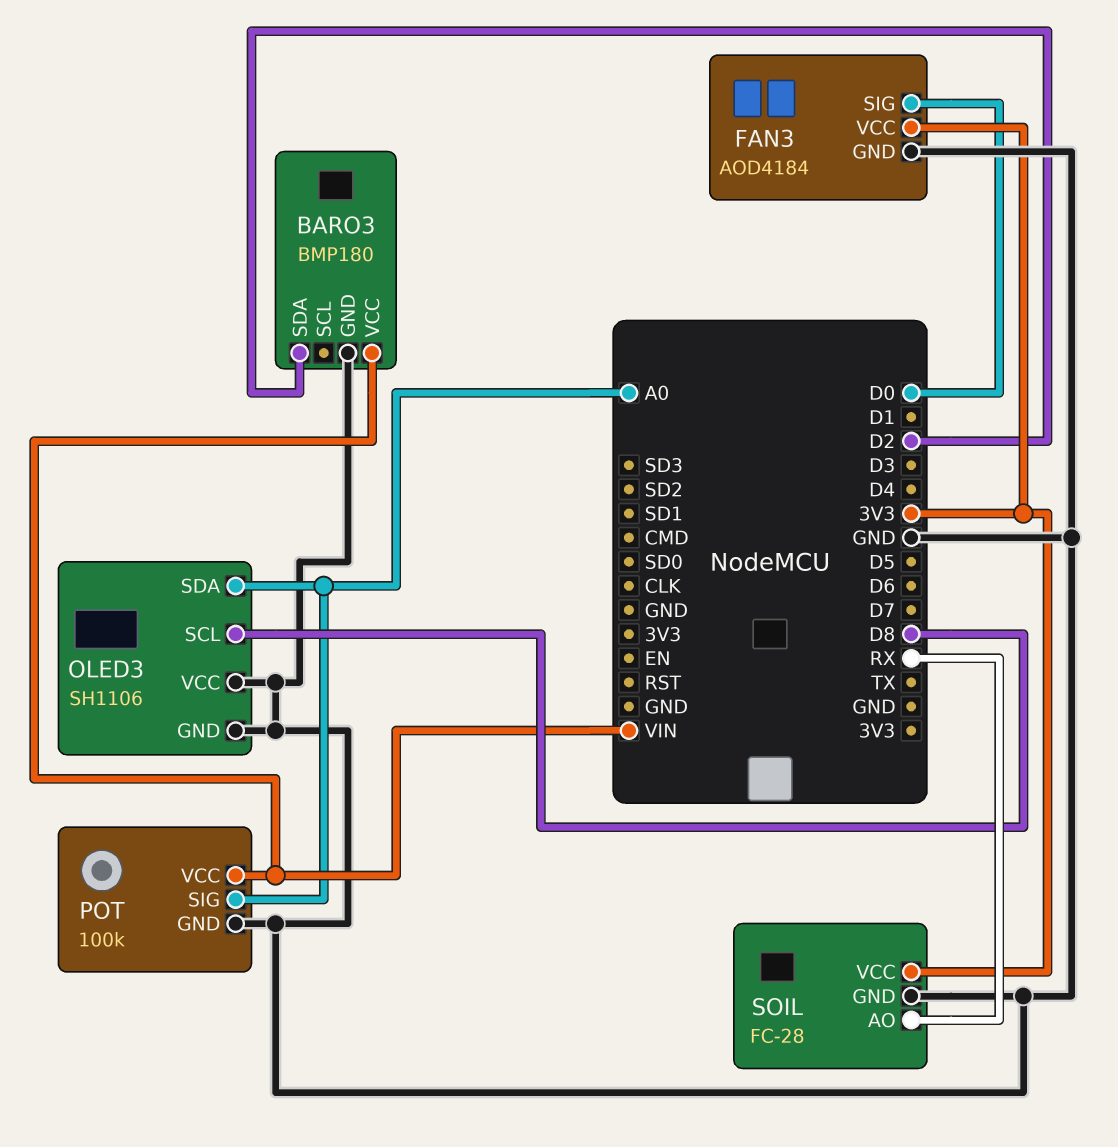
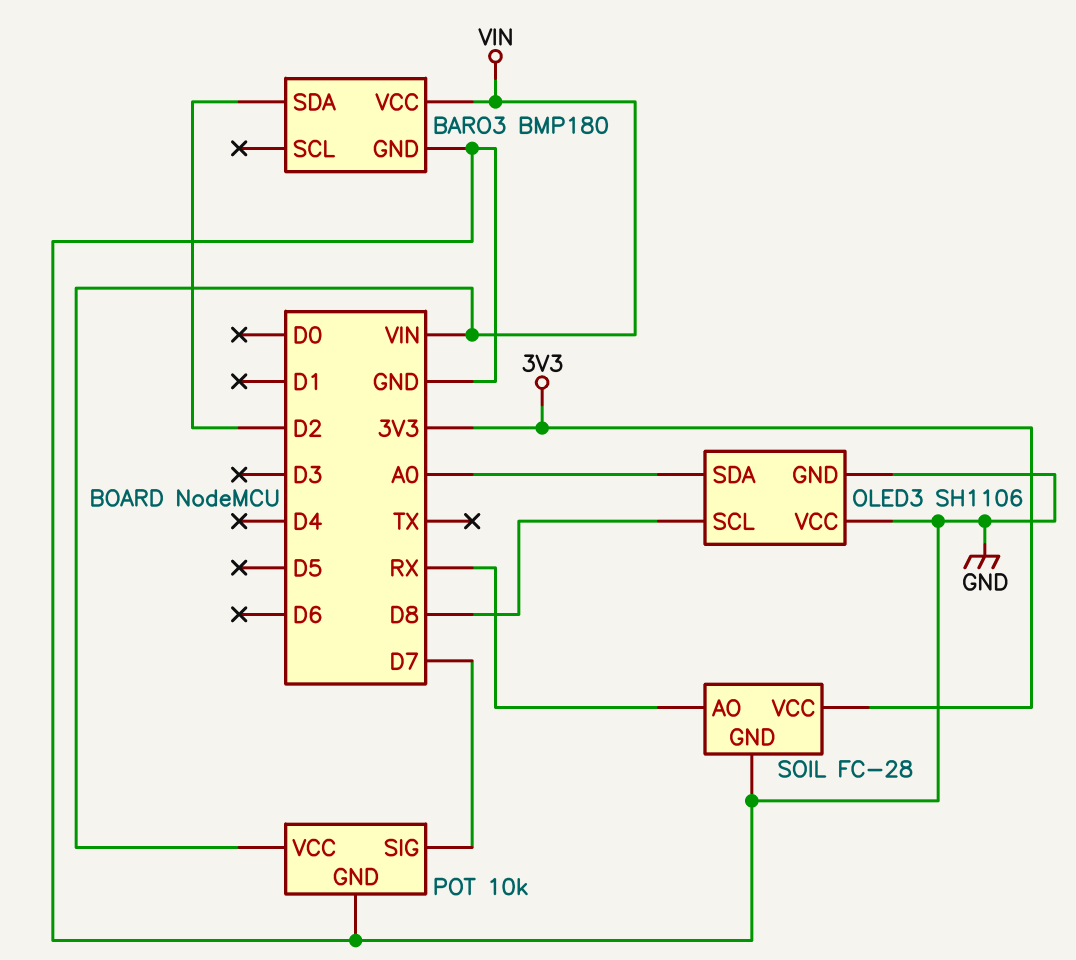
FAN3: AOD4184 -> none
FAN3 pin GND: GND -> none
FAN3 pin SIG: D0 -> none
FAN3 pin VCC: 3V3 -> none
POT: 100k -> 10k
POT pin SIG: A0 -> D7

